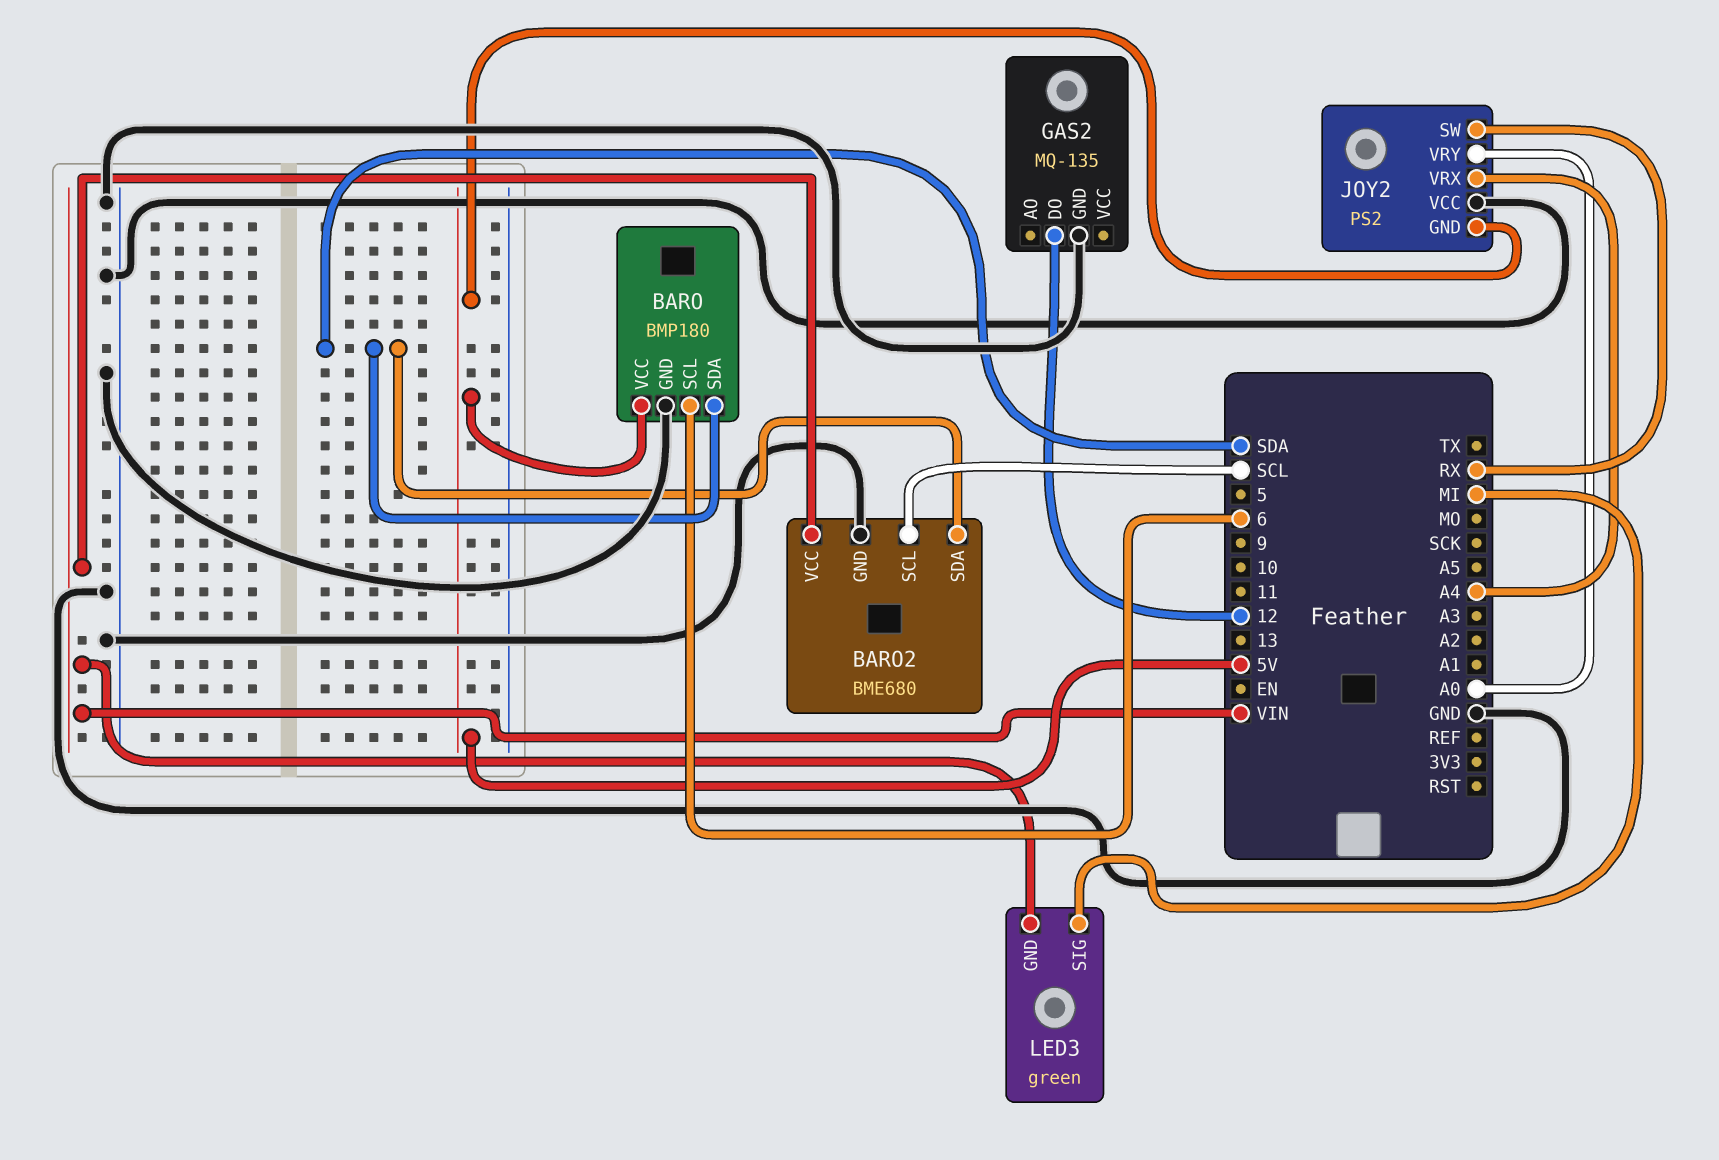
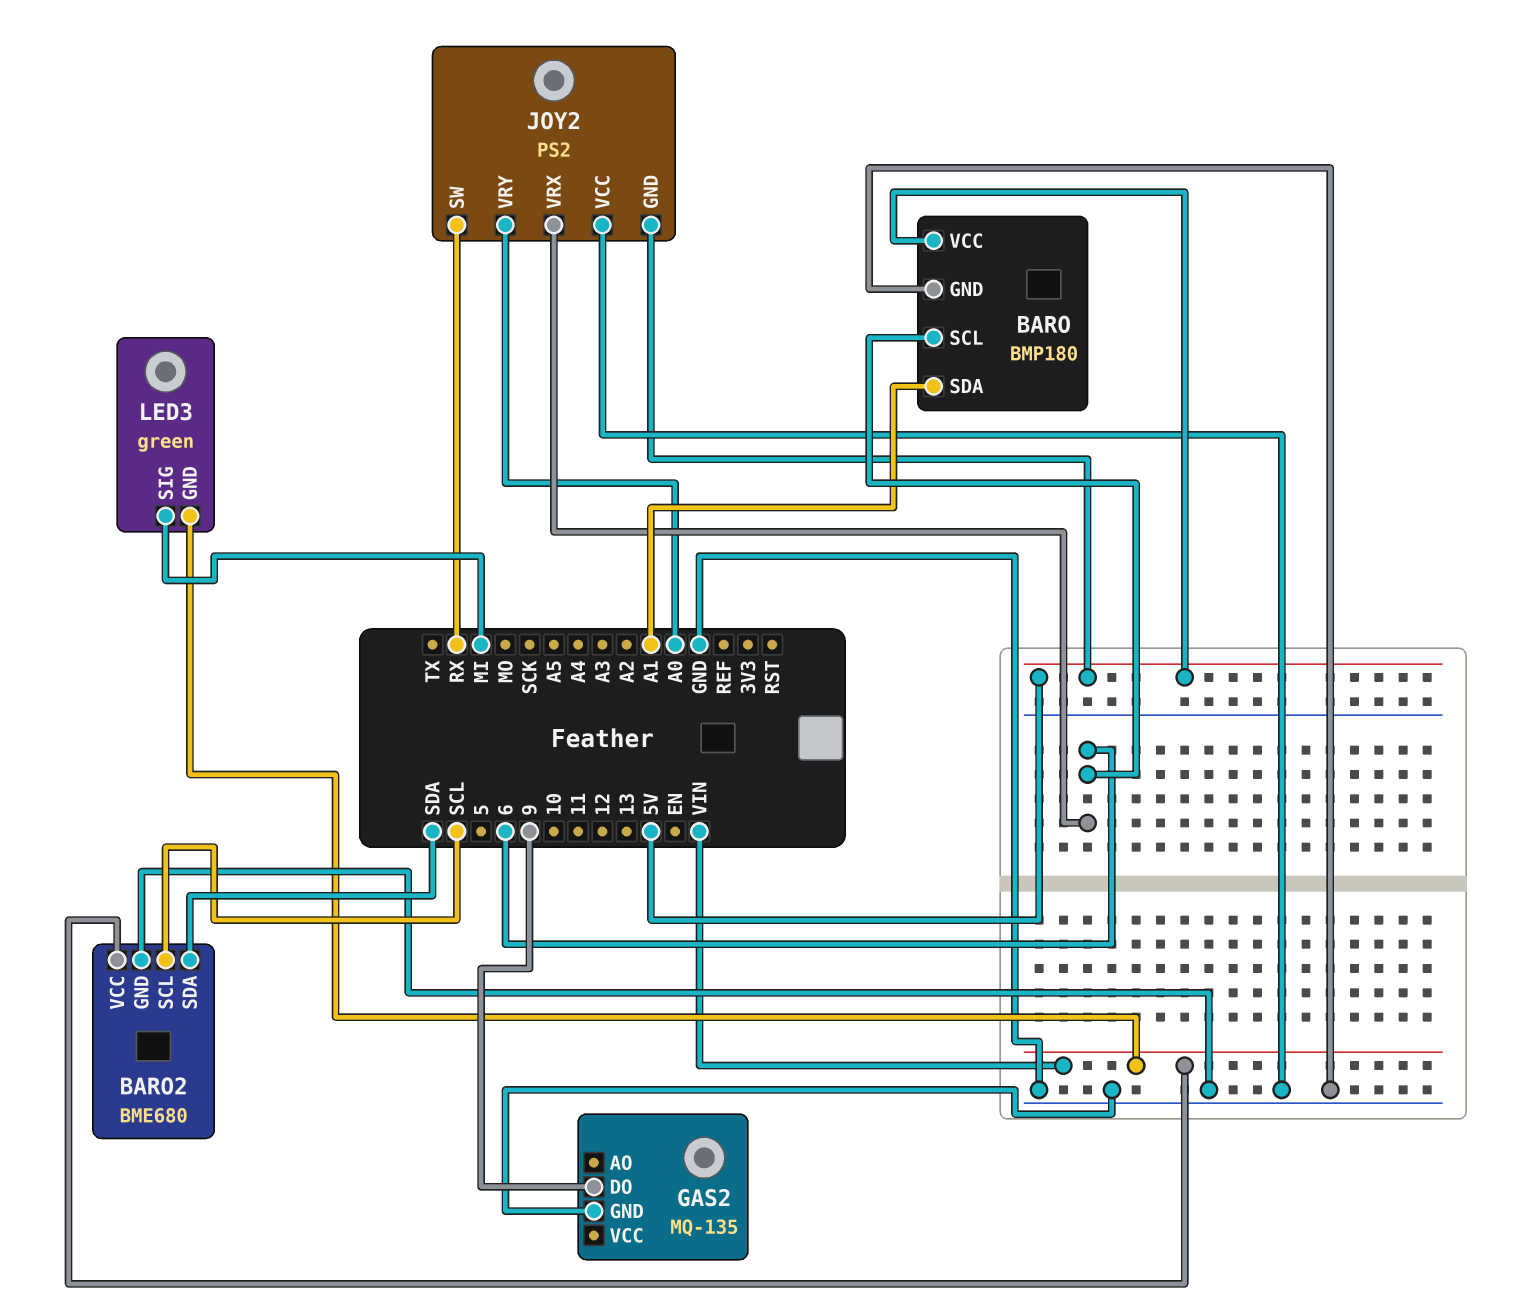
BARO pin SDA: SDA -> A1
GAS2 pin DO: 12 -> 9
JOY2 pin VRX: A4 -> 6

